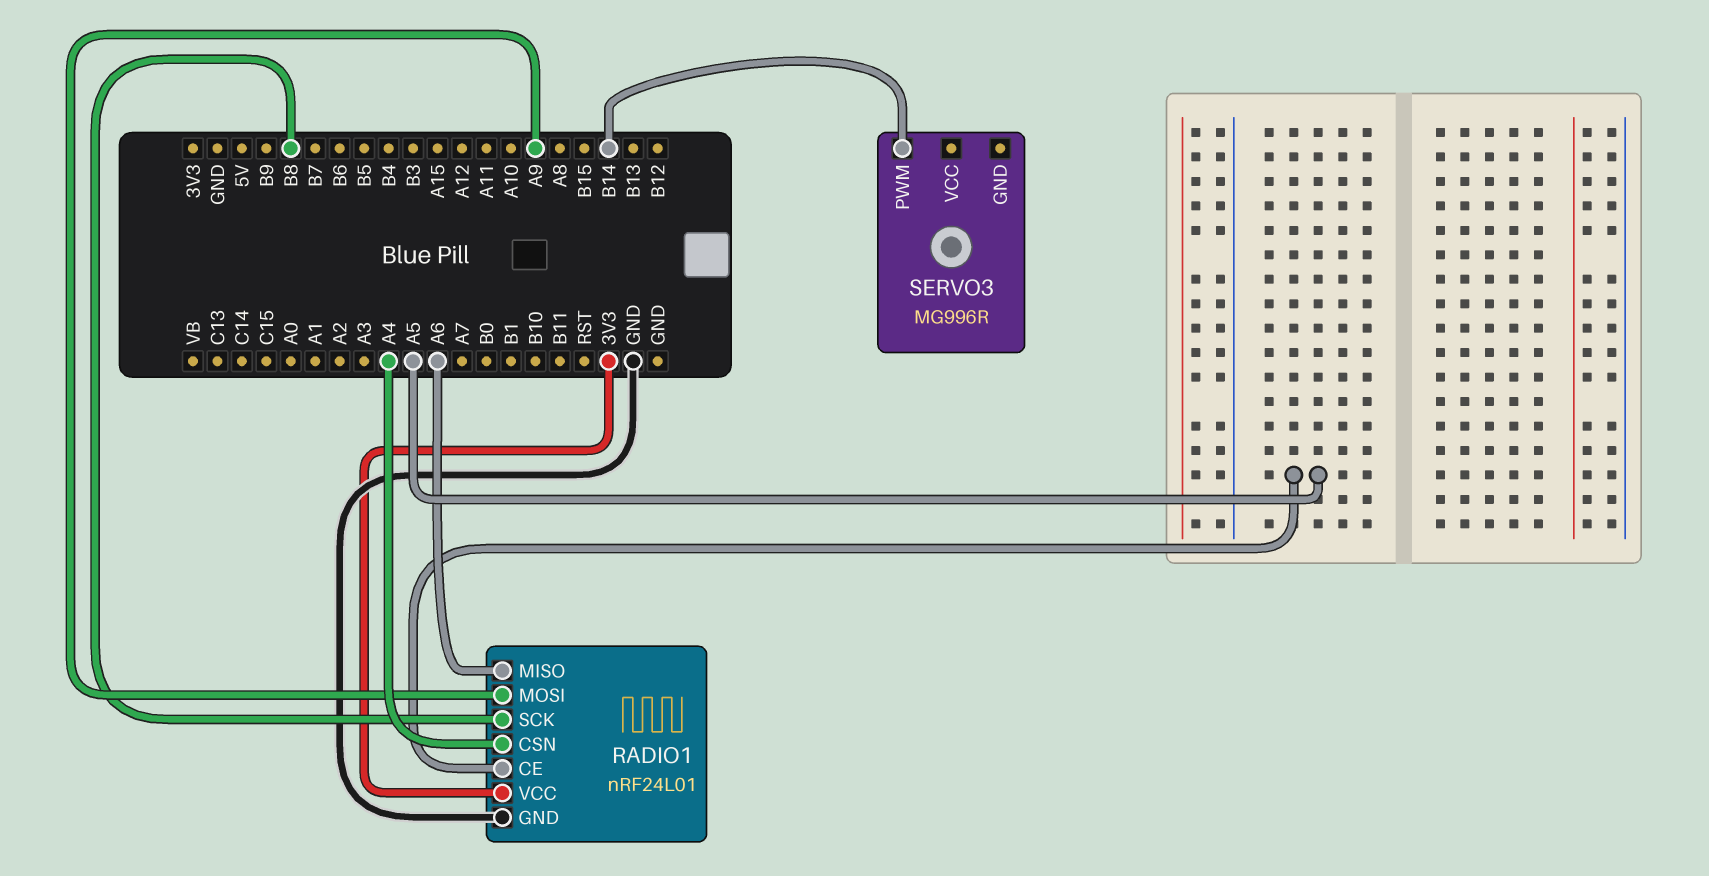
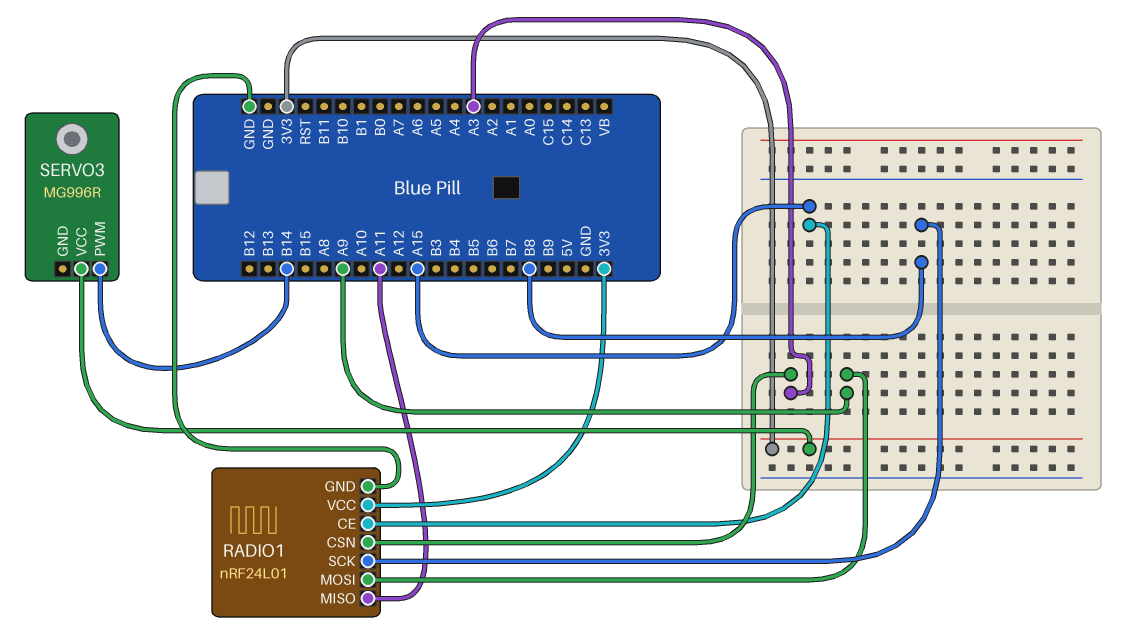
RADIO1 pin CE: A5 -> A15
RADIO1 pin CSN: A4 -> A3
RADIO1 pin MISO: A6 -> A11
SERVO3 pin VCC: none -> 3V3

